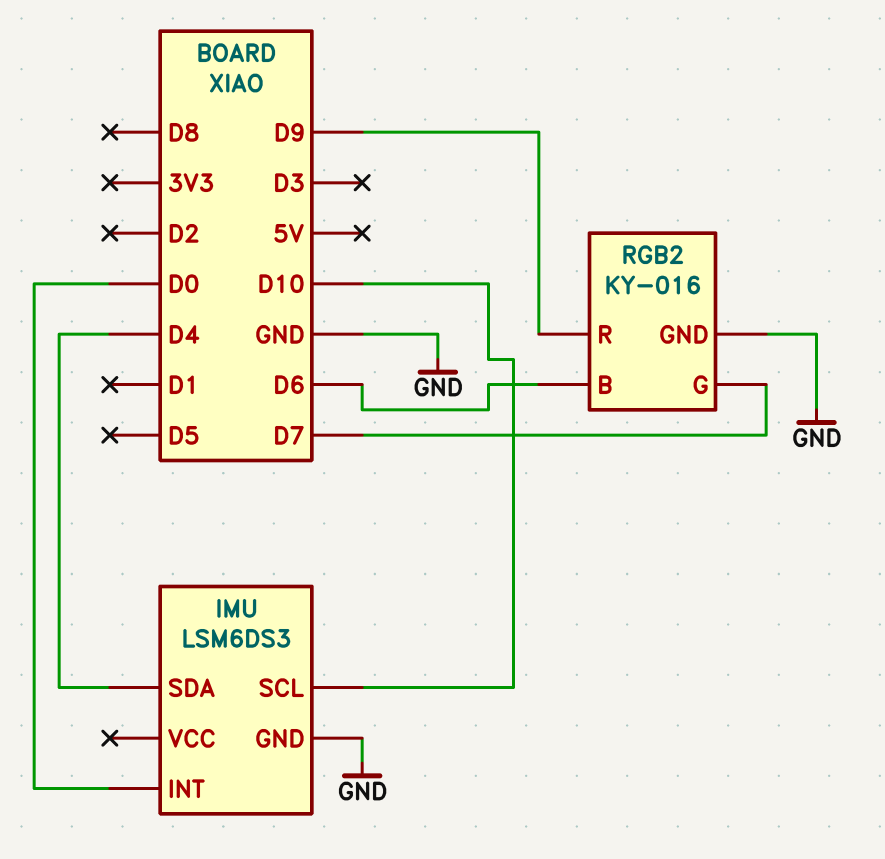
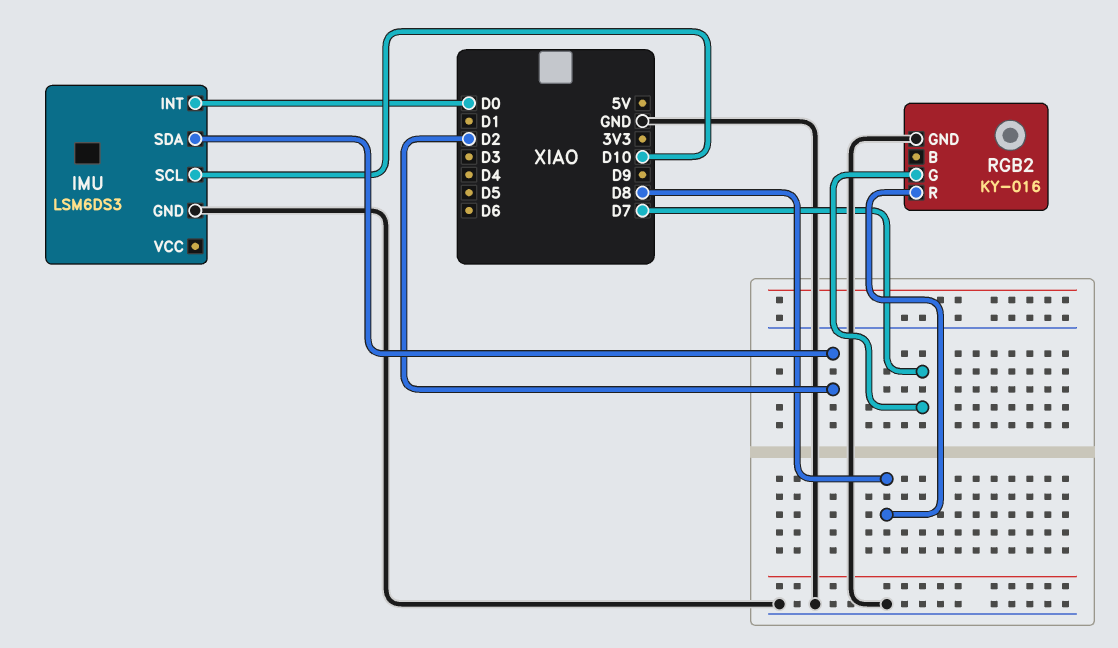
IMU pin SDA: D4 -> D2
RGB2 pin B: D6 -> none
RGB2 pin R: D9 -> D8

